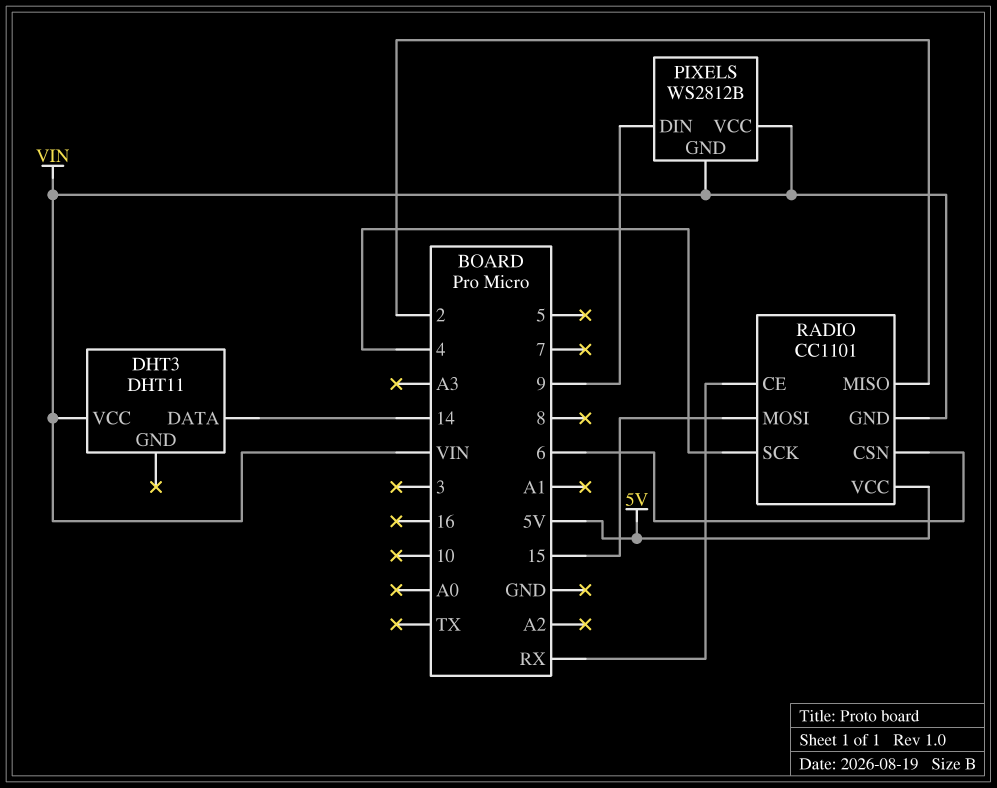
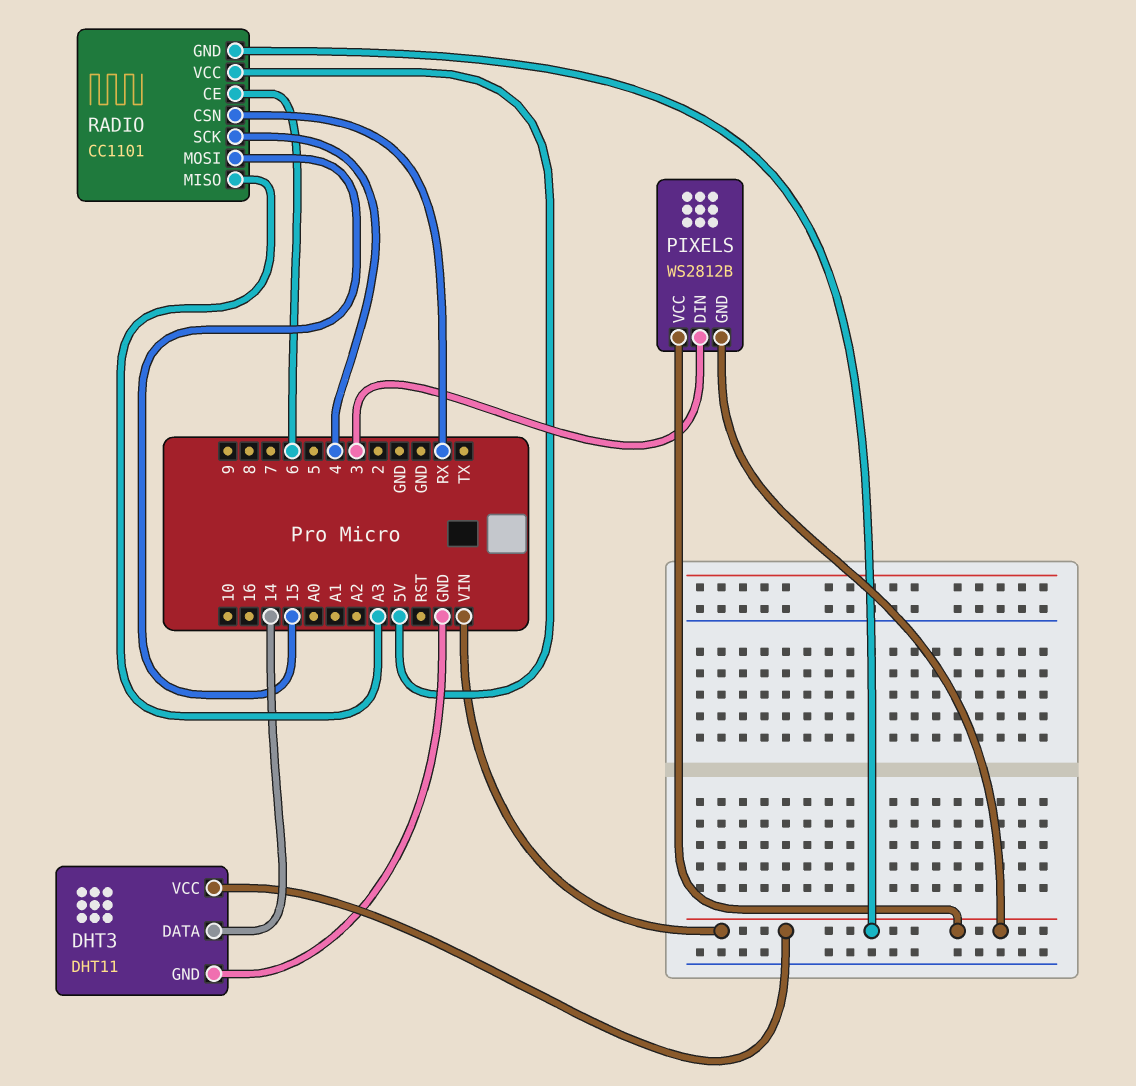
DHT3 pin GND: none -> GND
PIXELS pin DIN: 9 -> 3
RADIO pin CE: RX -> 6
RADIO pin CSN: 6 -> RX
RADIO pin MISO: 2 -> A3

